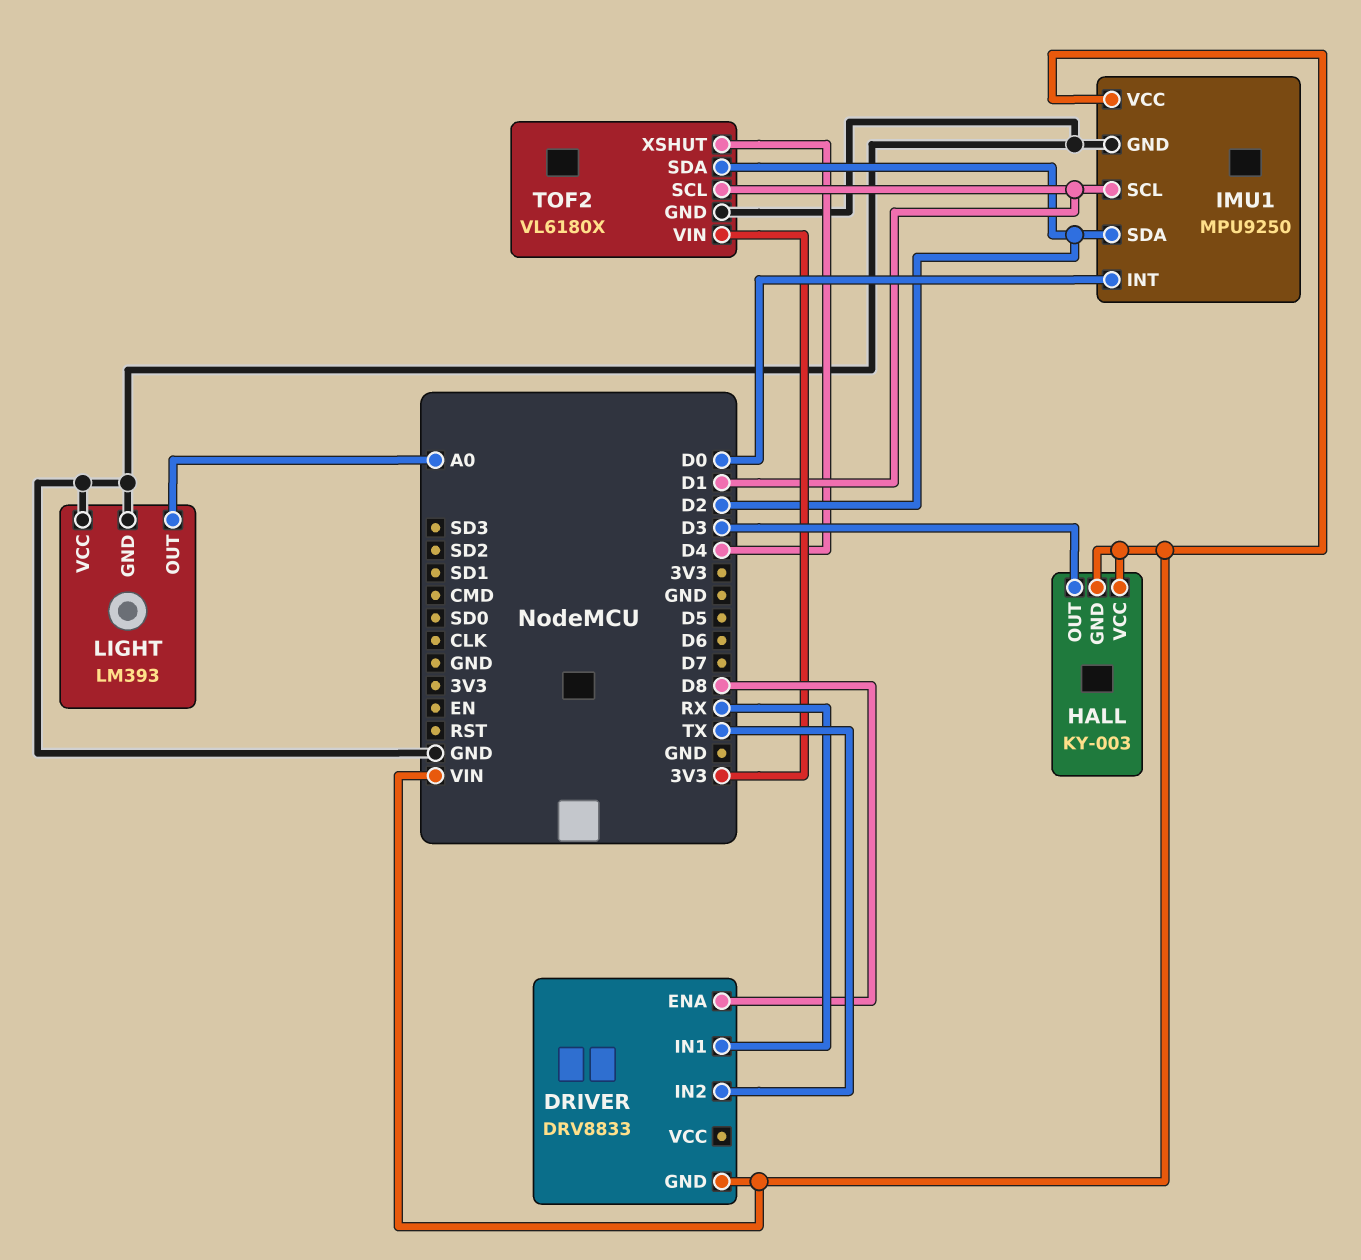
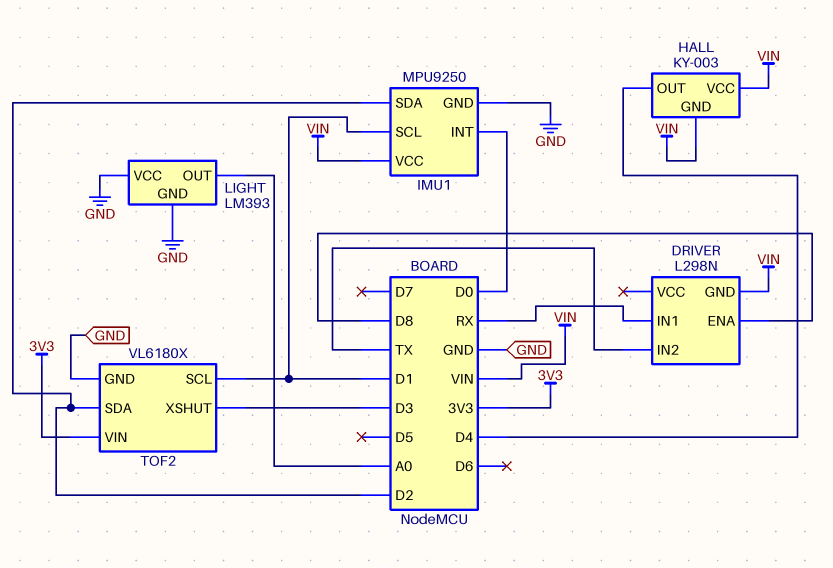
DRIVER: DRV8833 -> L298N
HALL pin OUT: D3 -> D4
TOF2 pin XSHUT: D4 -> D3

